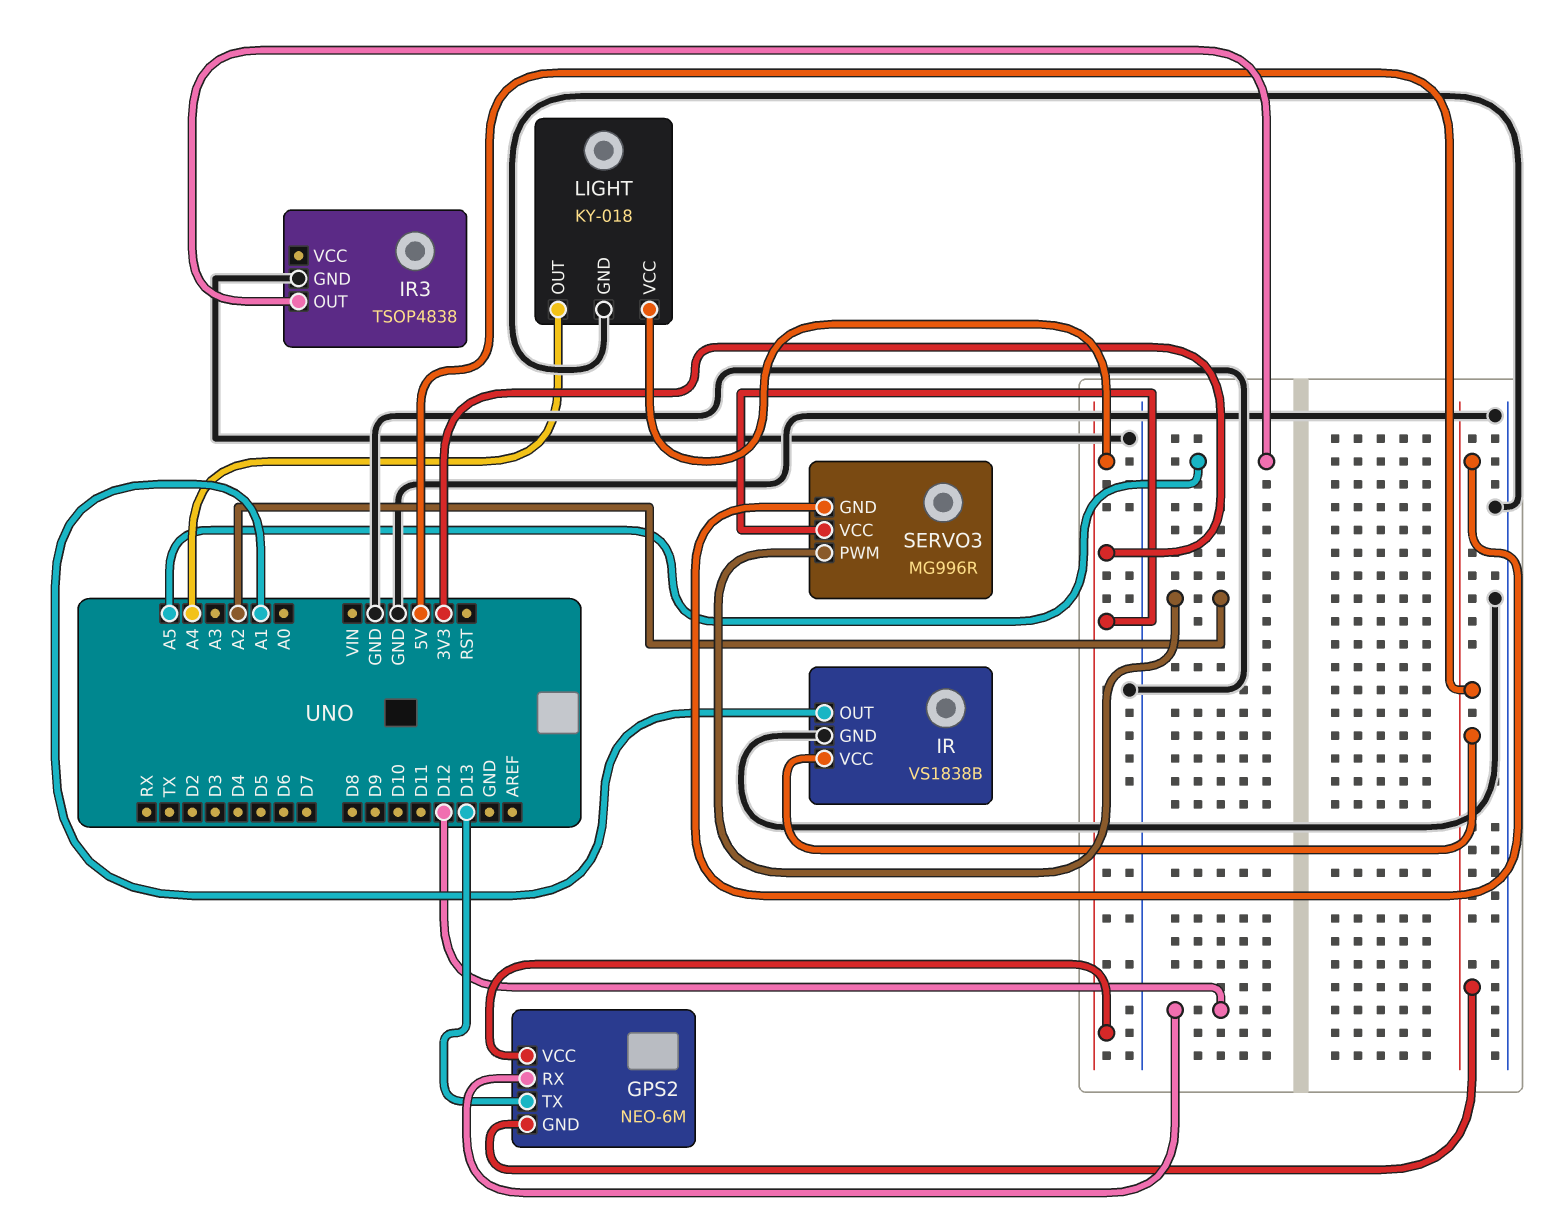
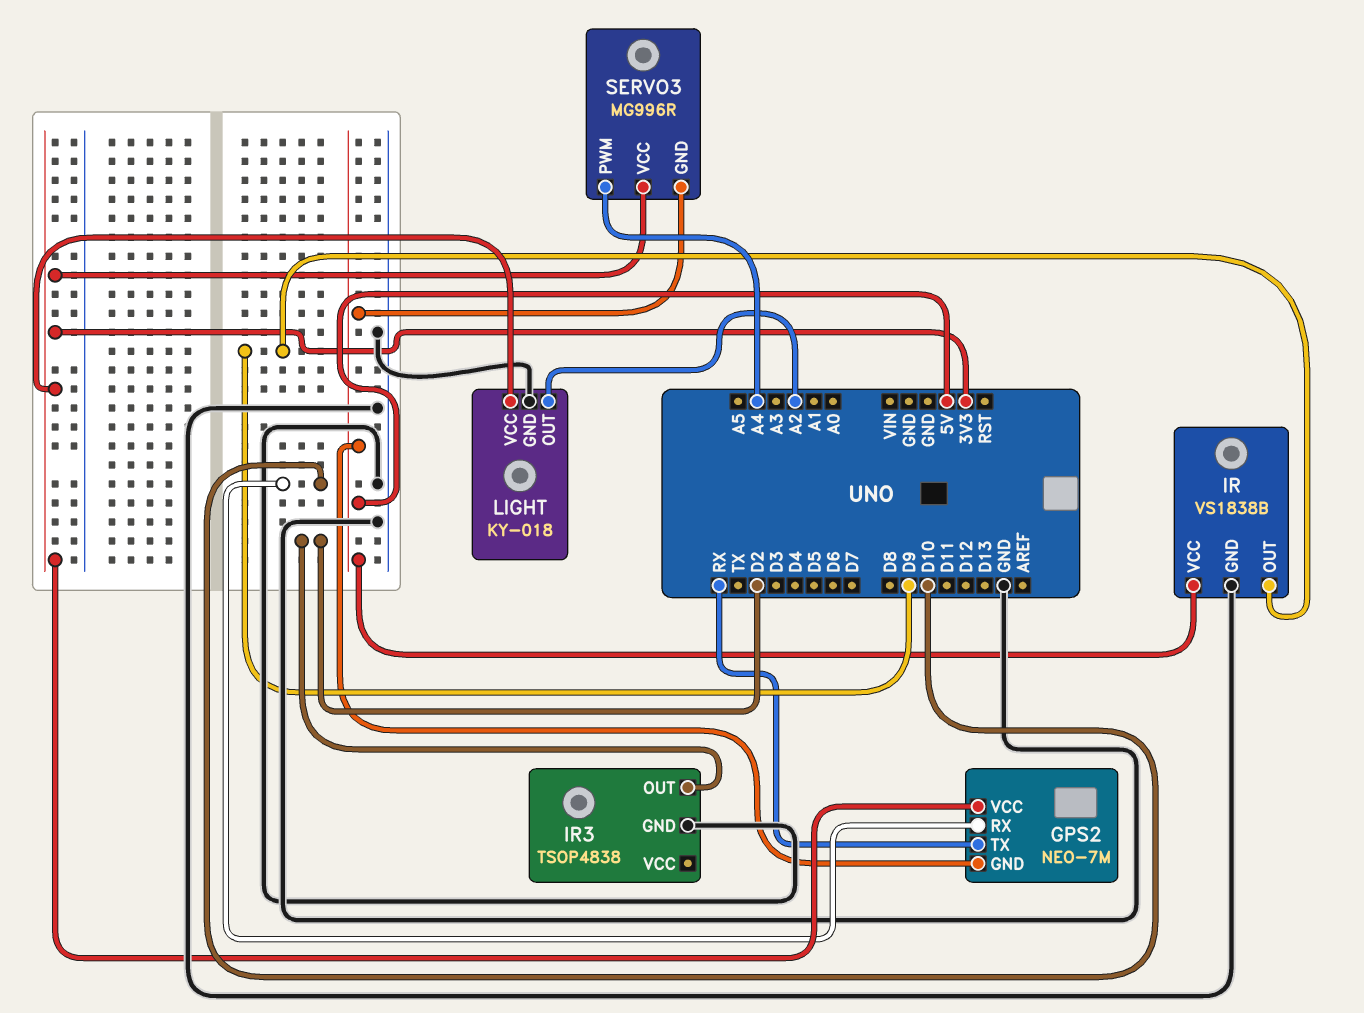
GPS2: NEO-6M -> NEO-7M
GPS2 pin RX: D12 -> D10
GPS2 pin TX: D13 -> RX
IR pin OUT: A1 -> D9
IR3 pin OUT: A5 -> D2
LIGHT pin OUT: A4 -> A2
SERVO3 pin PWM: A2 -> A4

